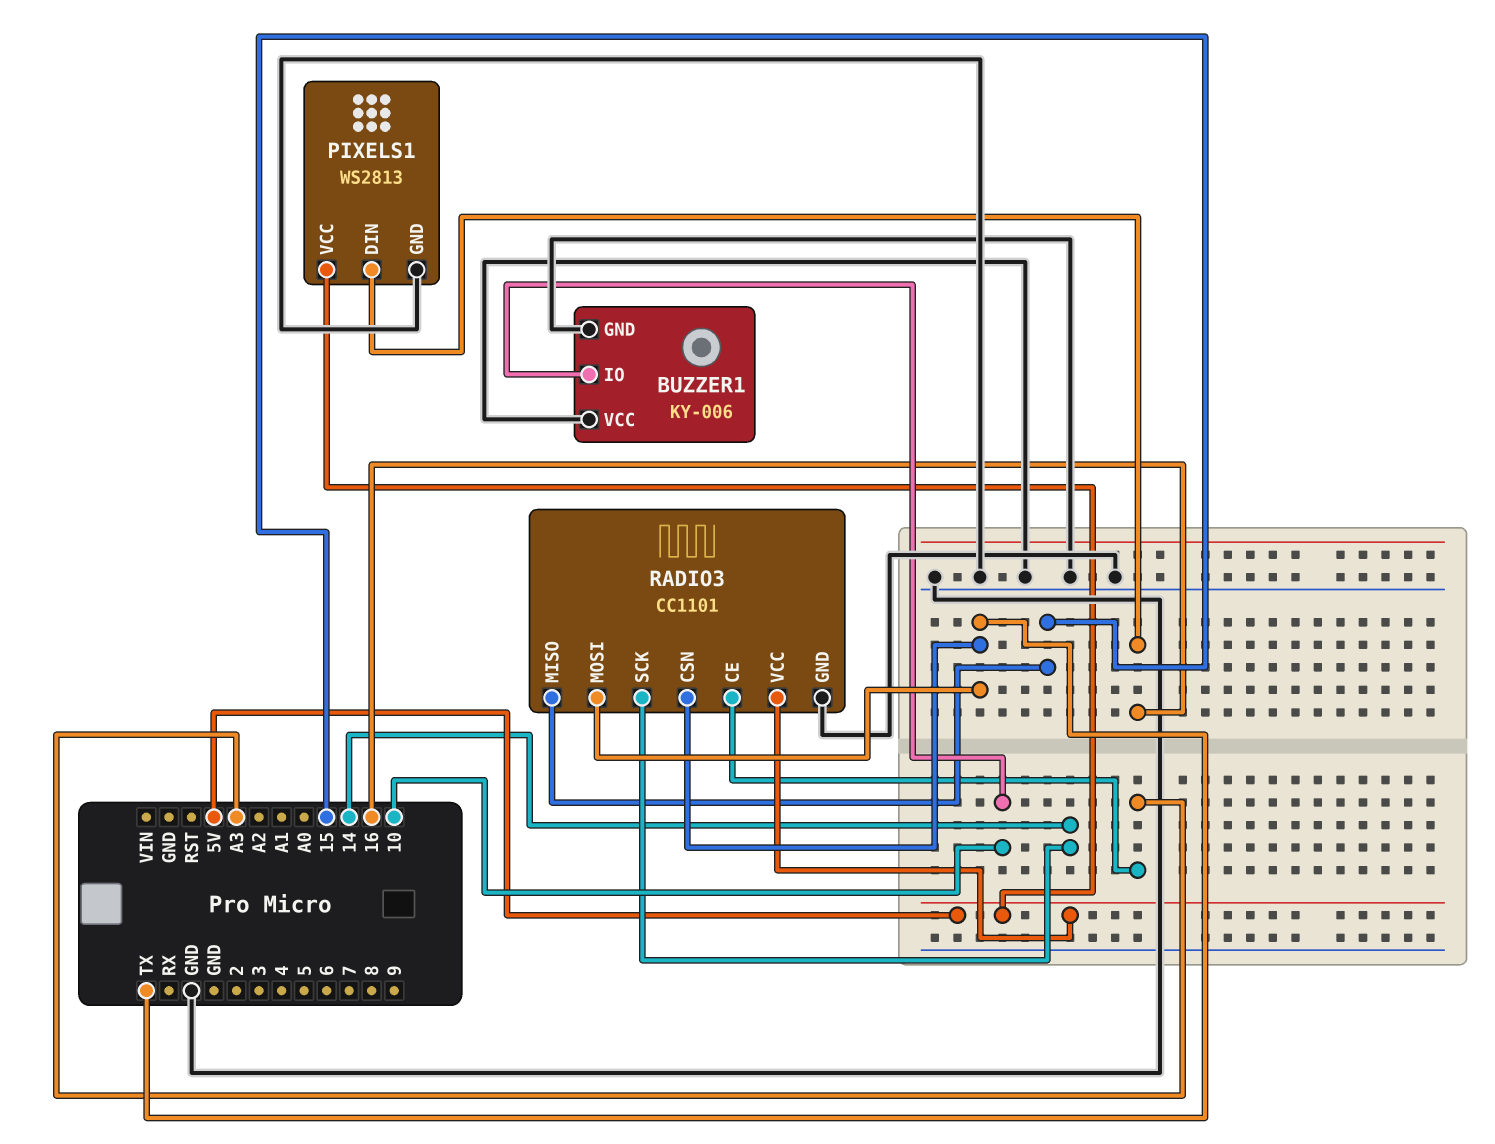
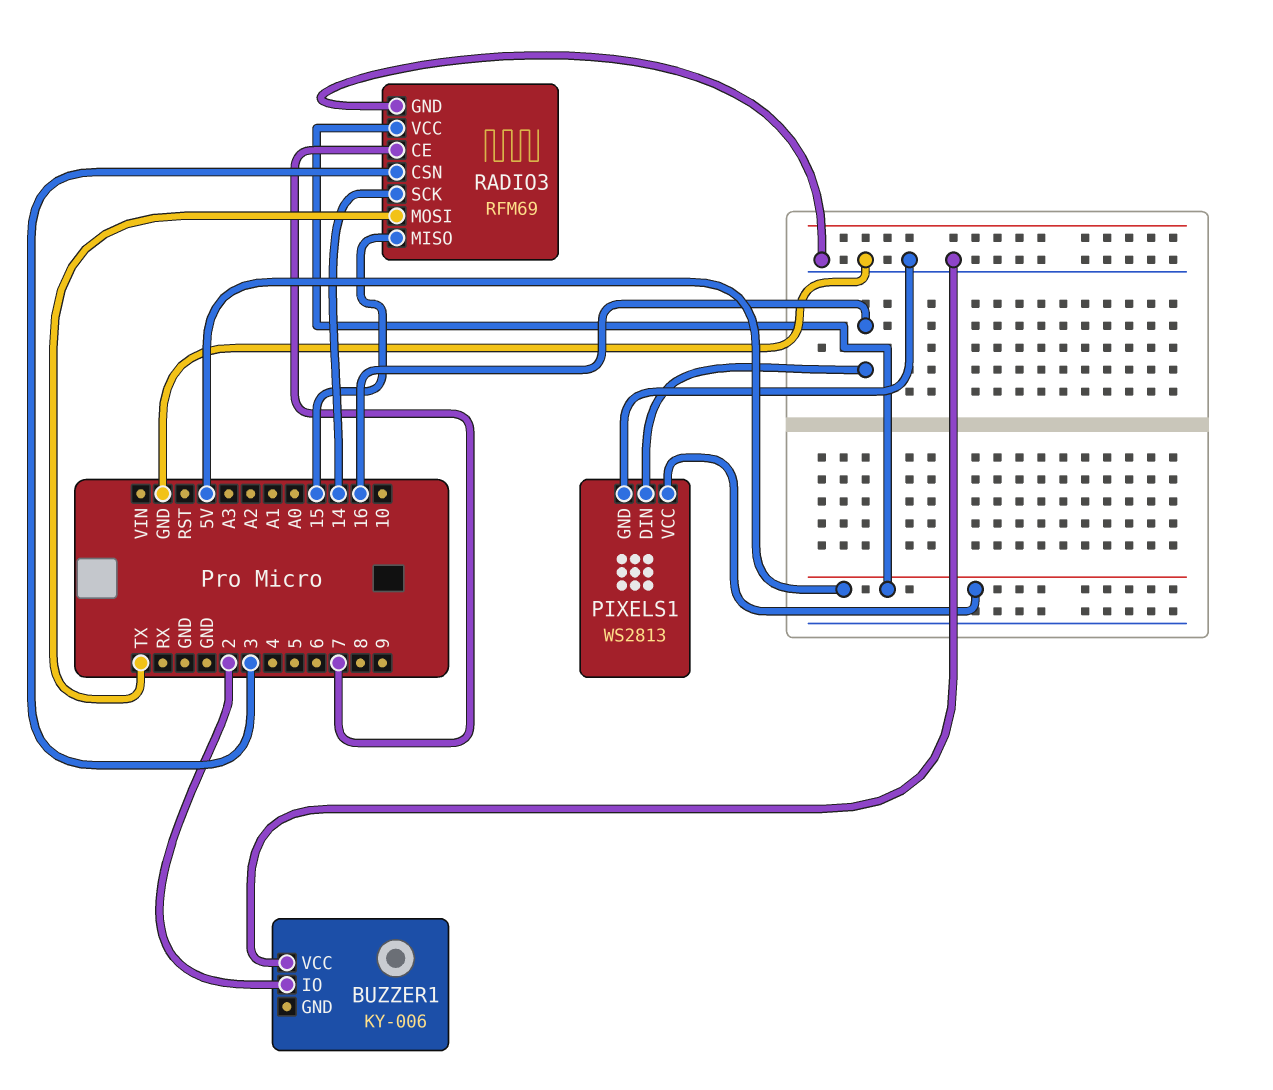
BUZZER1 pin GND: GND -> none
BUZZER1 pin IO: 10 -> 2
RADIO3: CC1101 -> RFM69
RADIO3 pin CE: A3 -> 7
RADIO3 pin CSN: TX -> 3

